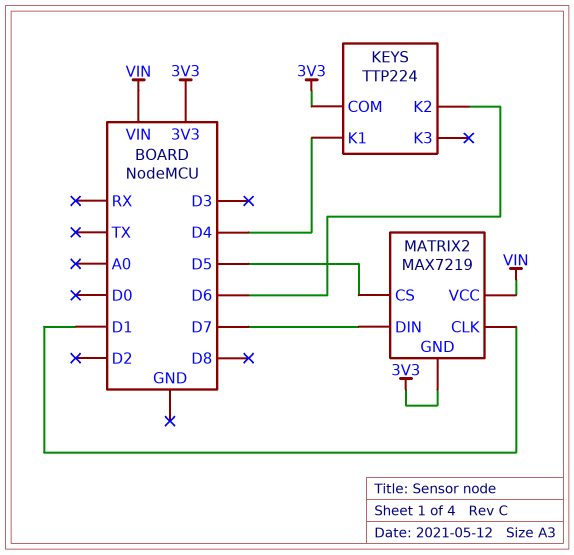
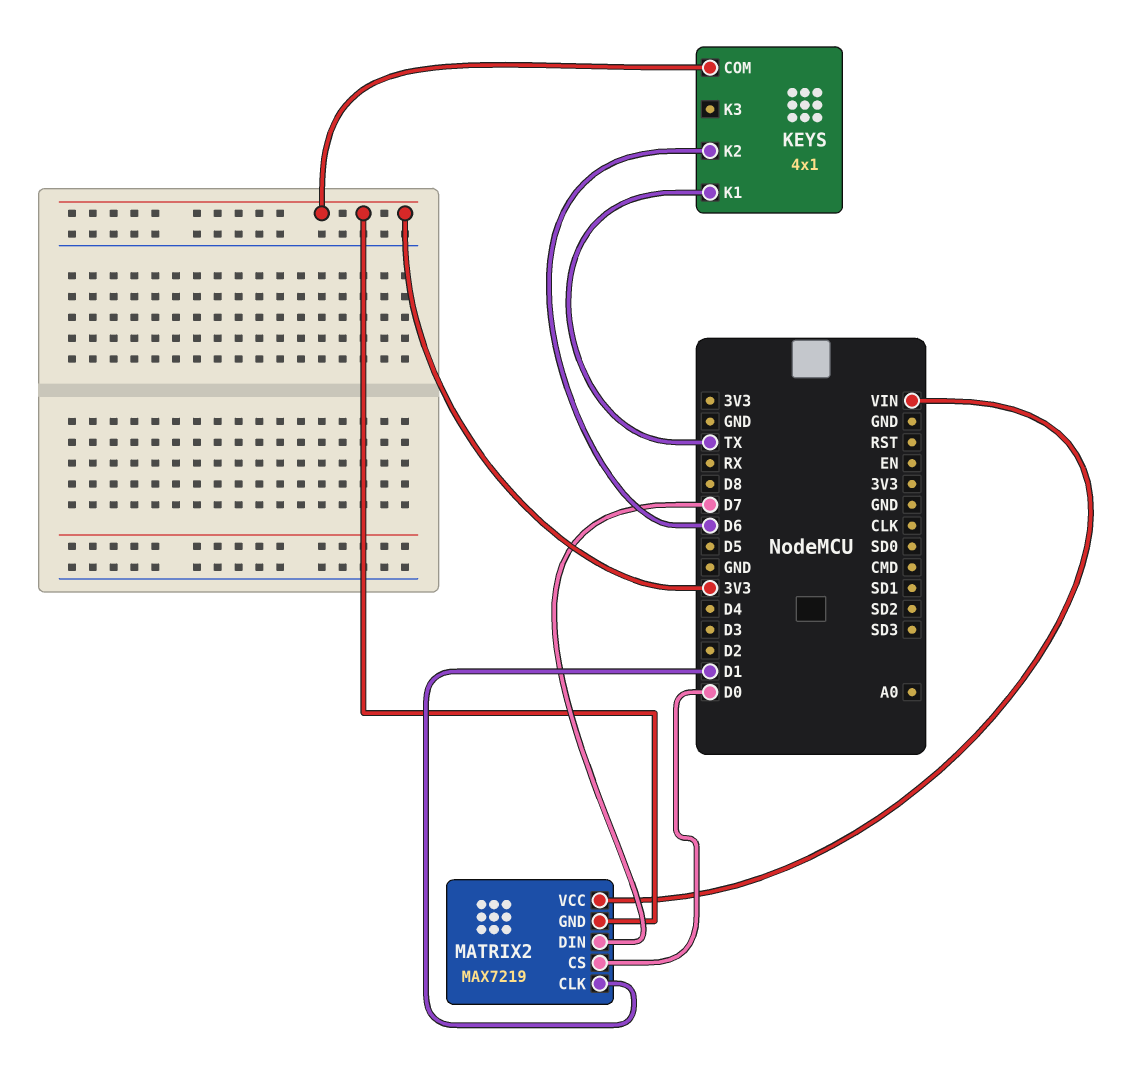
KEYS: TTP224 -> 4x1
KEYS pin K1: D4 -> TX
MATRIX2 pin CS: D5 -> D0

